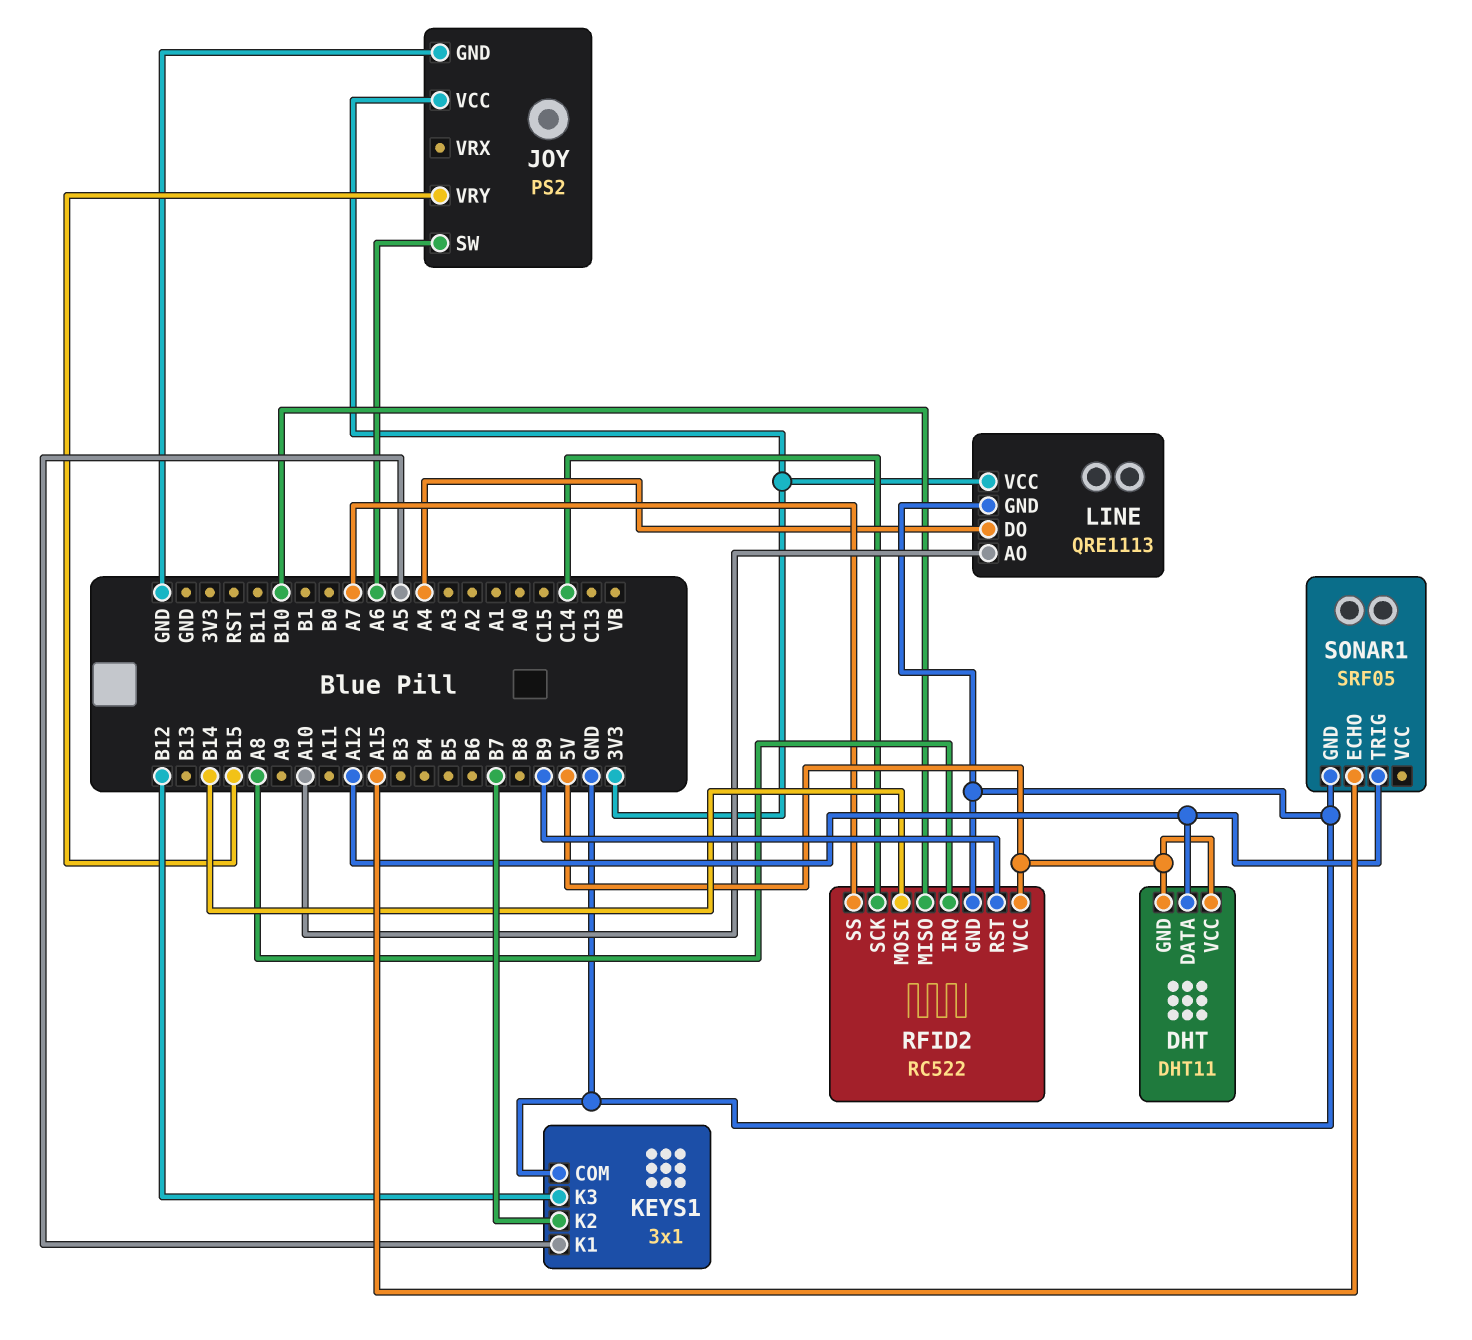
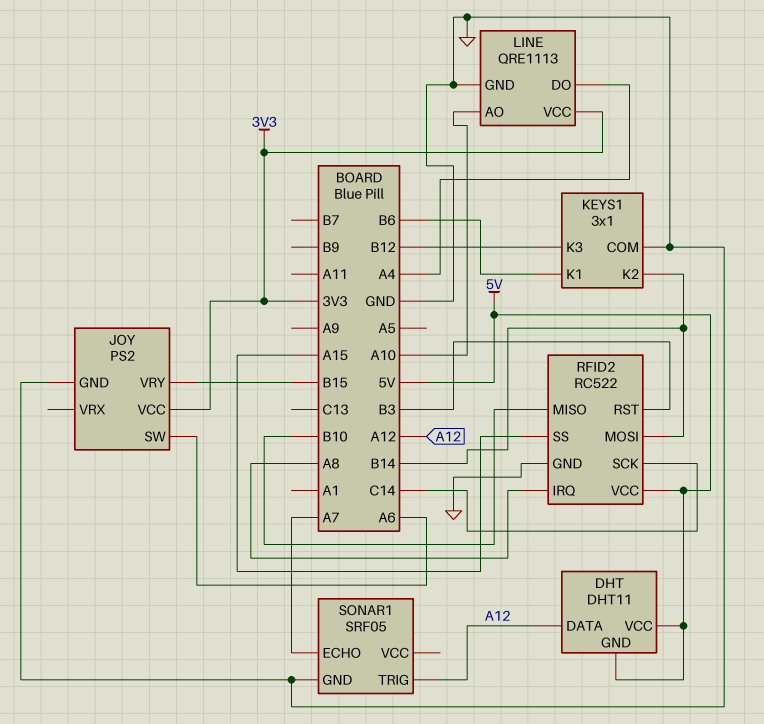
KEYS1 pin K1: A5 -> B6
KEYS1 pin K2: B7 -> B14
RFID2 pin RST: B9 -> B3
RFID2 pin SS: A7 -> A15
SONAR1 pin ECHO: A15 -> A7

